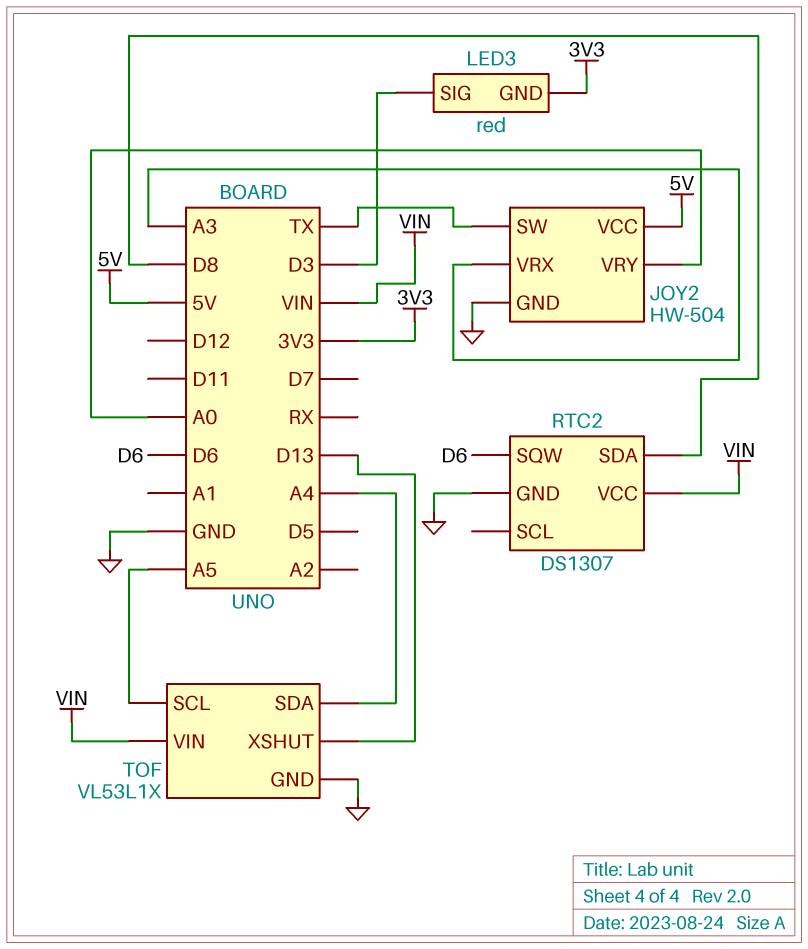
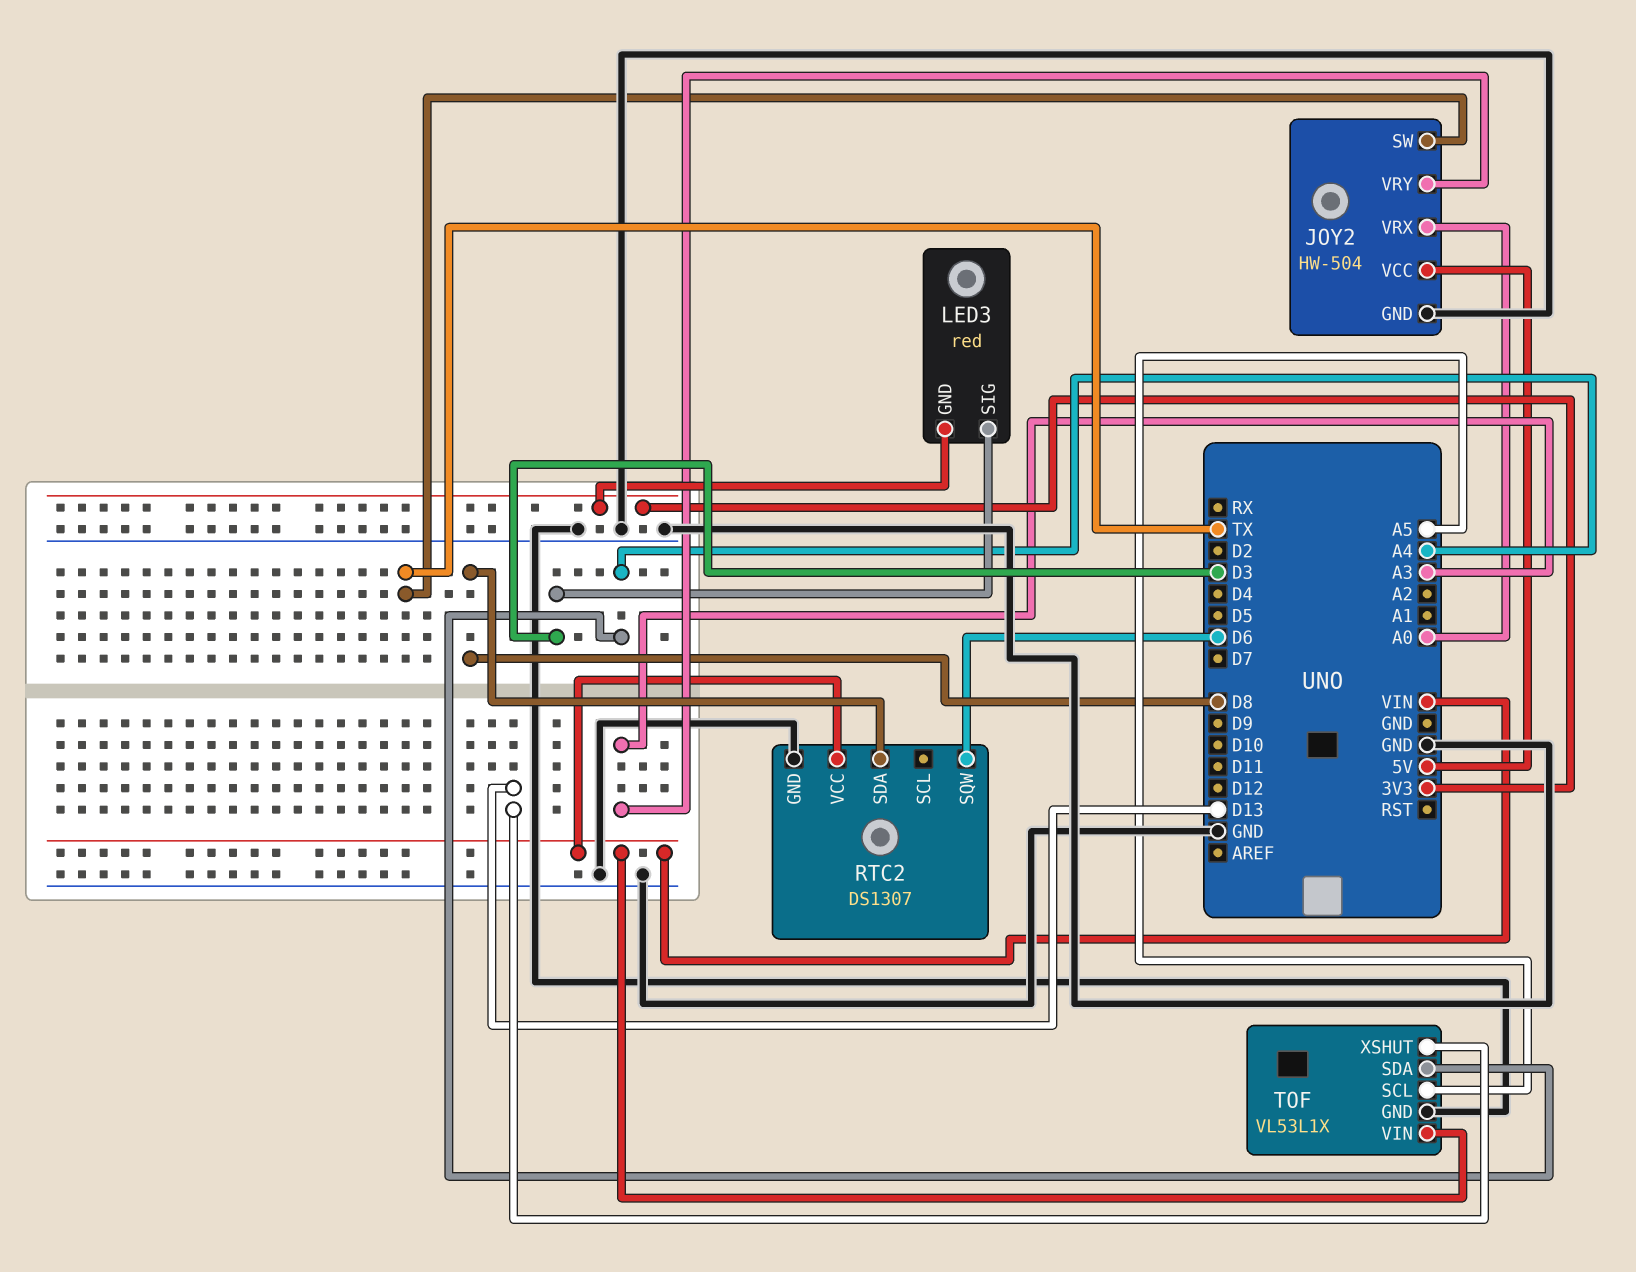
JOY2 pin VRX: A3 -> A0
JOY2 pin VRY: A0 -> A3

